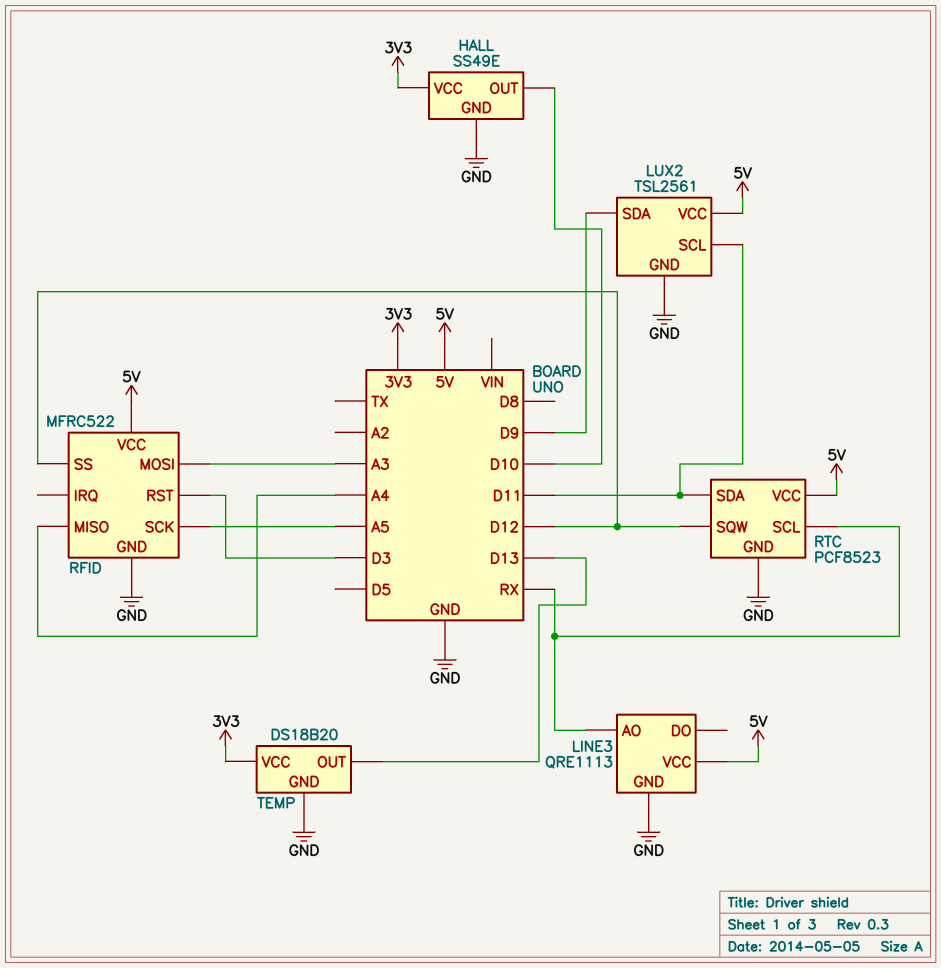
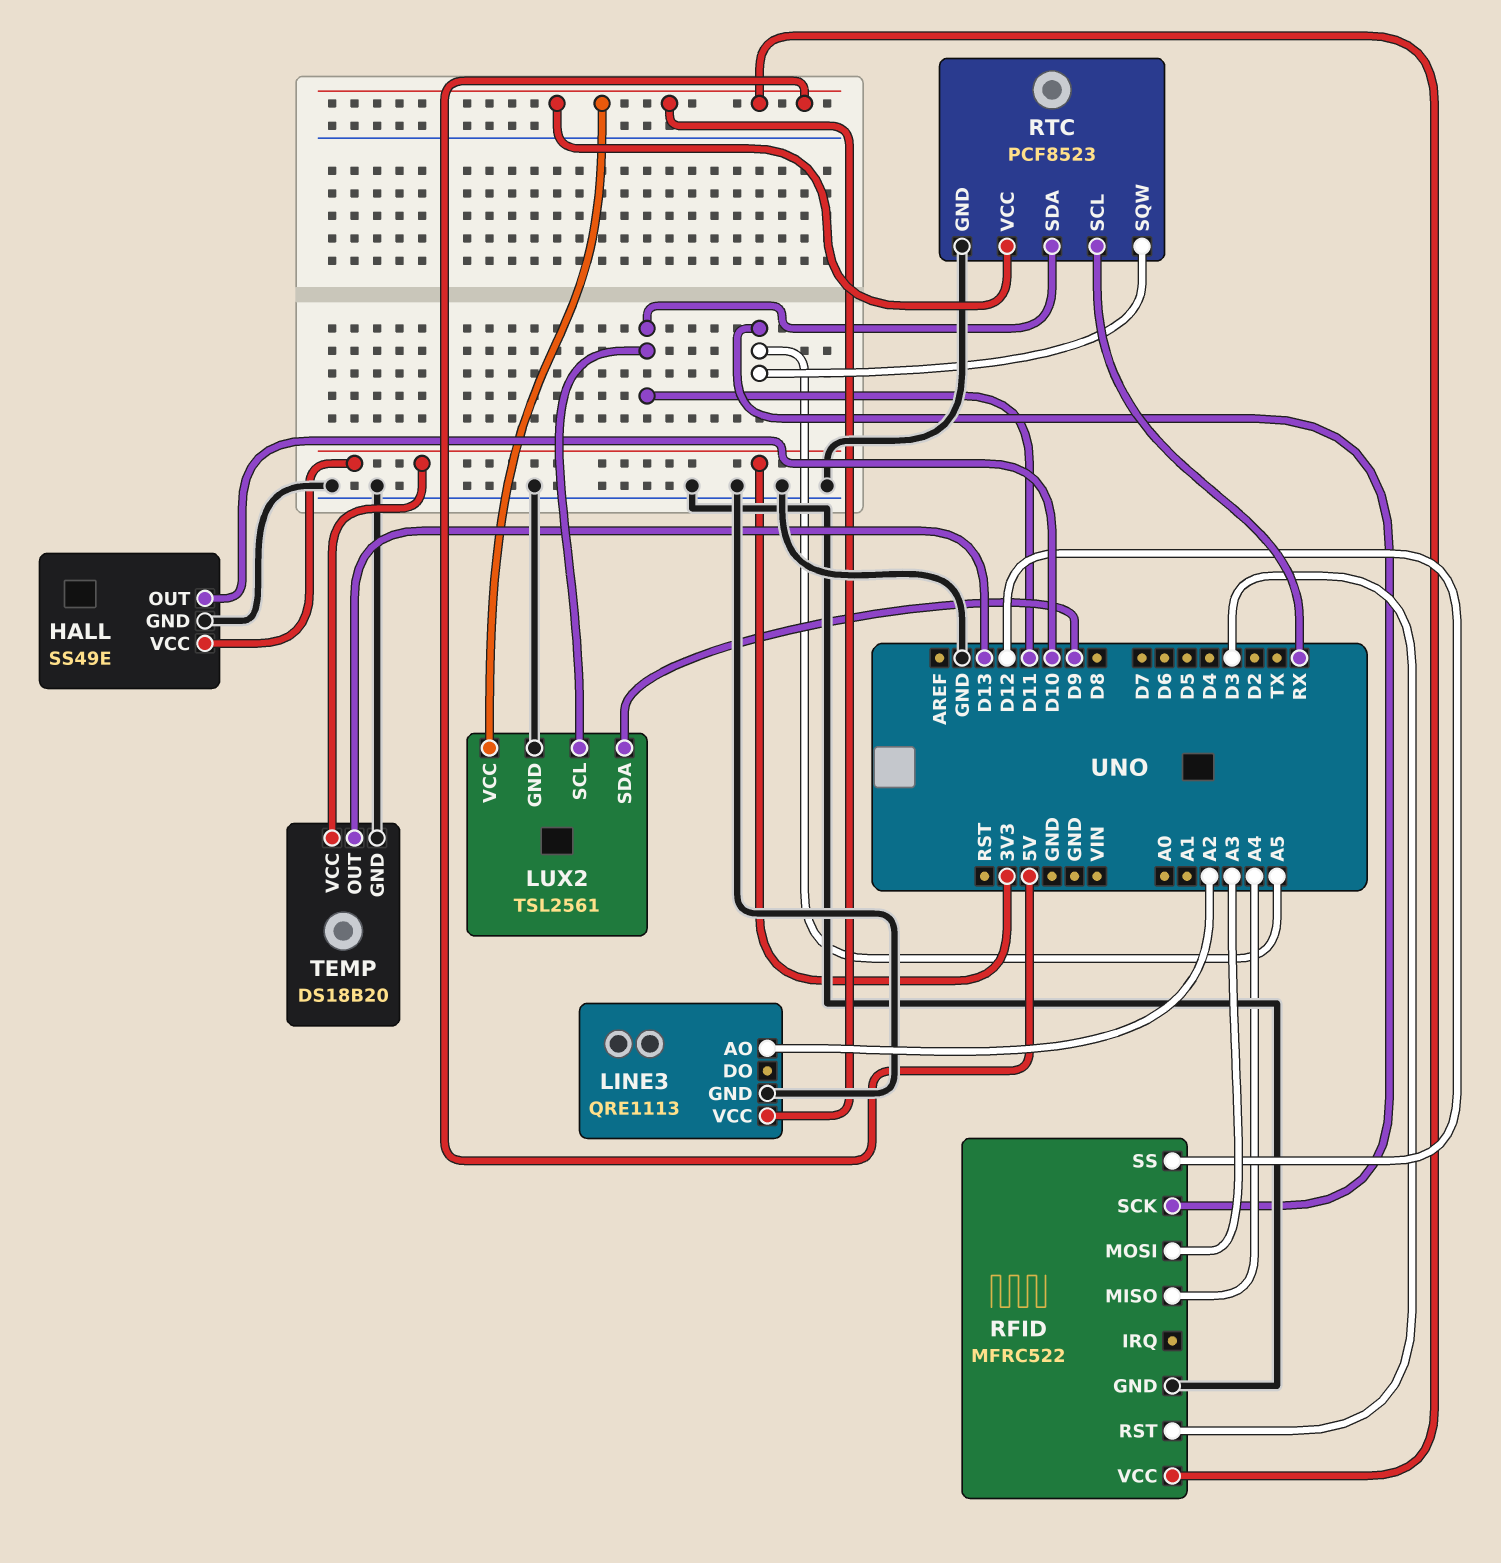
LINE3 pin AO: RX -> A2
RTC pin SQW: D12 -> A5

